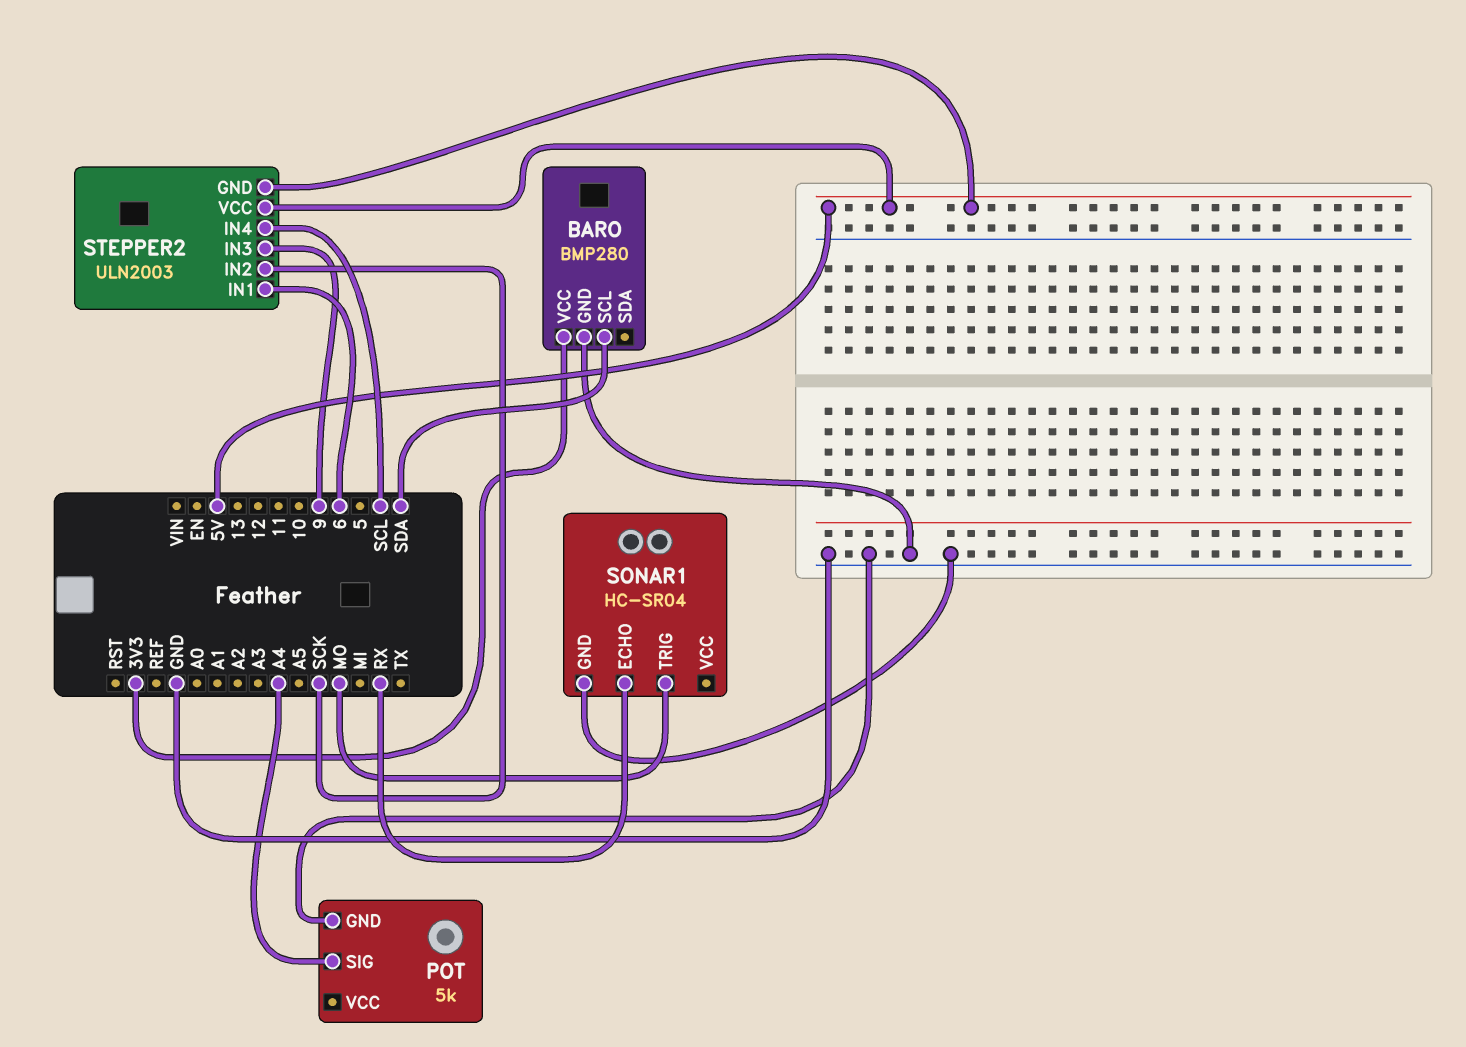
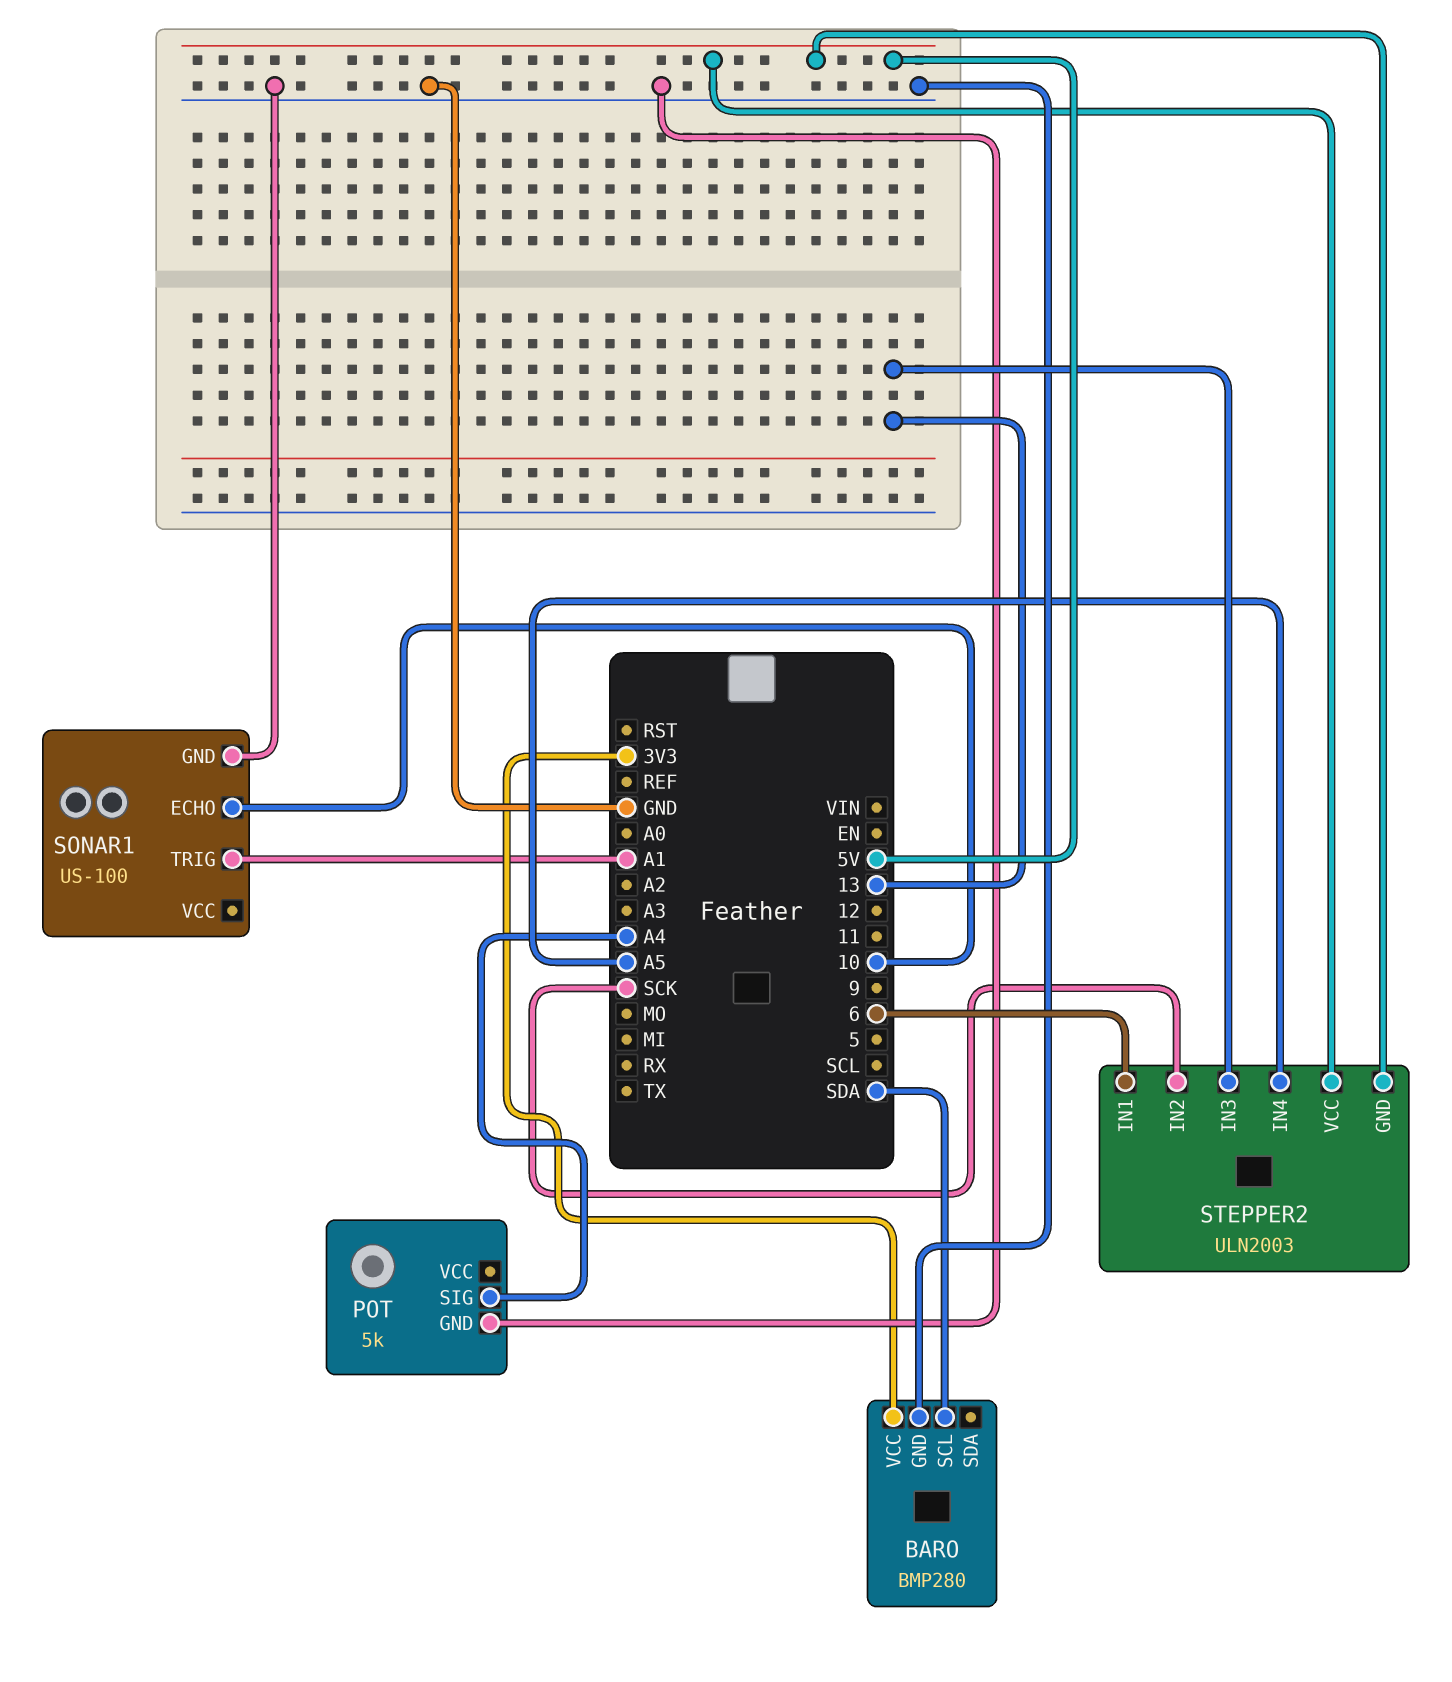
SONAR1: HC-SR04 -> US-100
SONAR1 pin ECHO: RX -> 10
SONAR1 pin TRIG: MO -> A1
STEPPER2 pin IN3: 9 -> 13
STEPPER2 pin IN4: SCL -> A5

